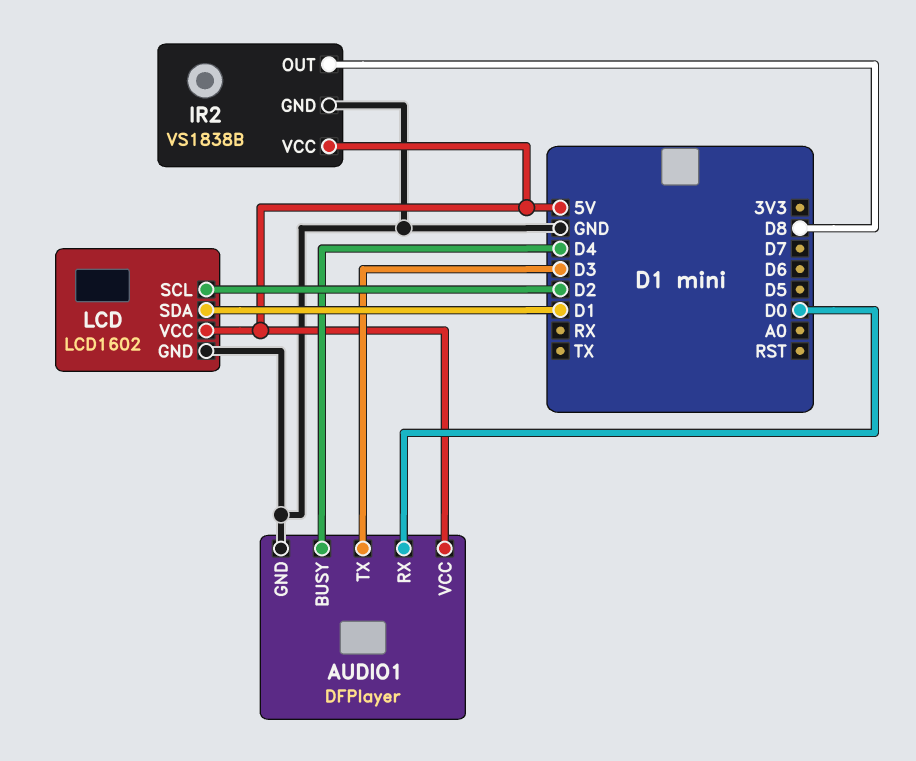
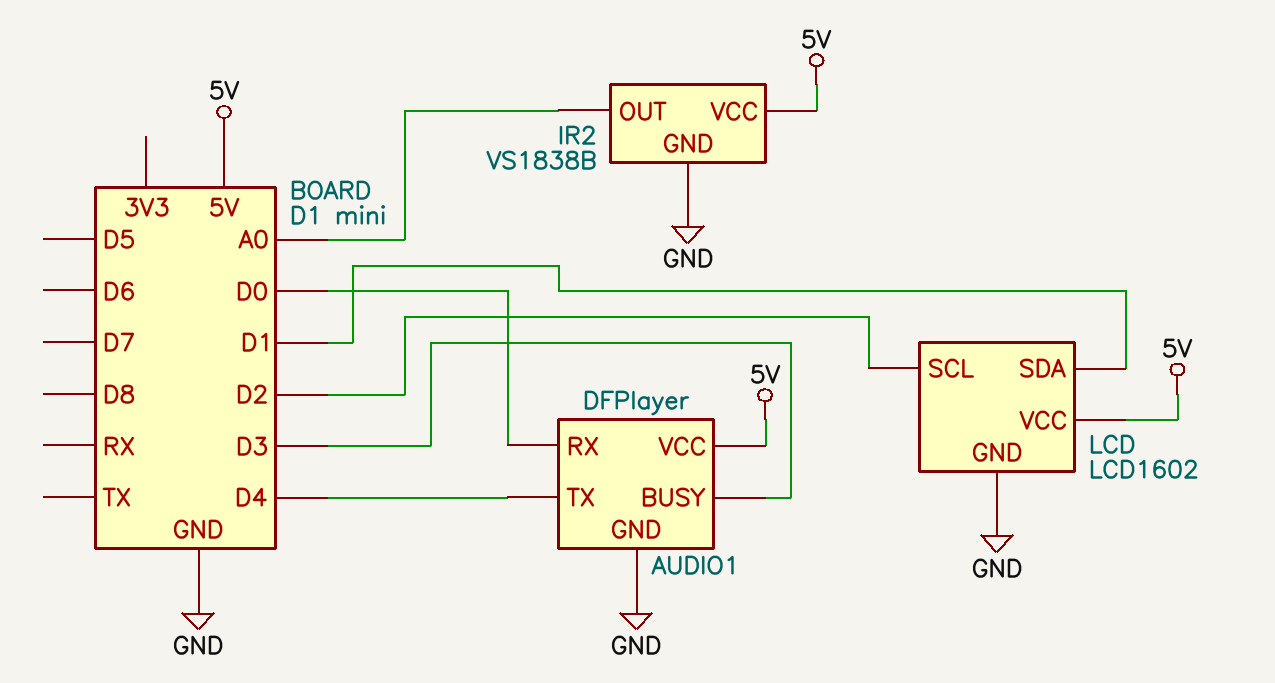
AUDIO1 pin BUSY: D4 -> D3
AUDIO1 pin TX: D3 -> D4
IR2 pin OUT: D8 -> A0

